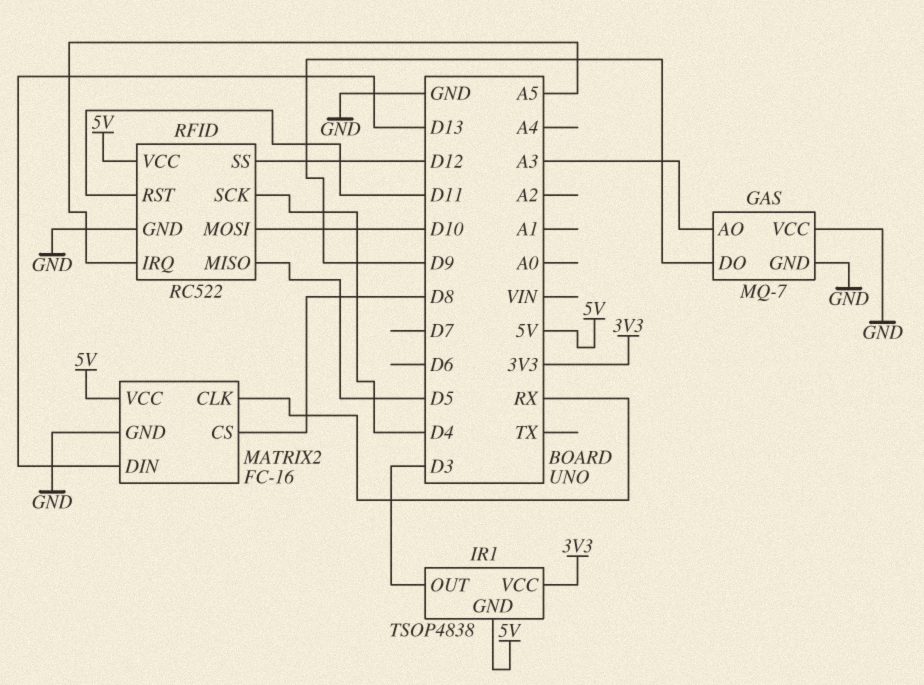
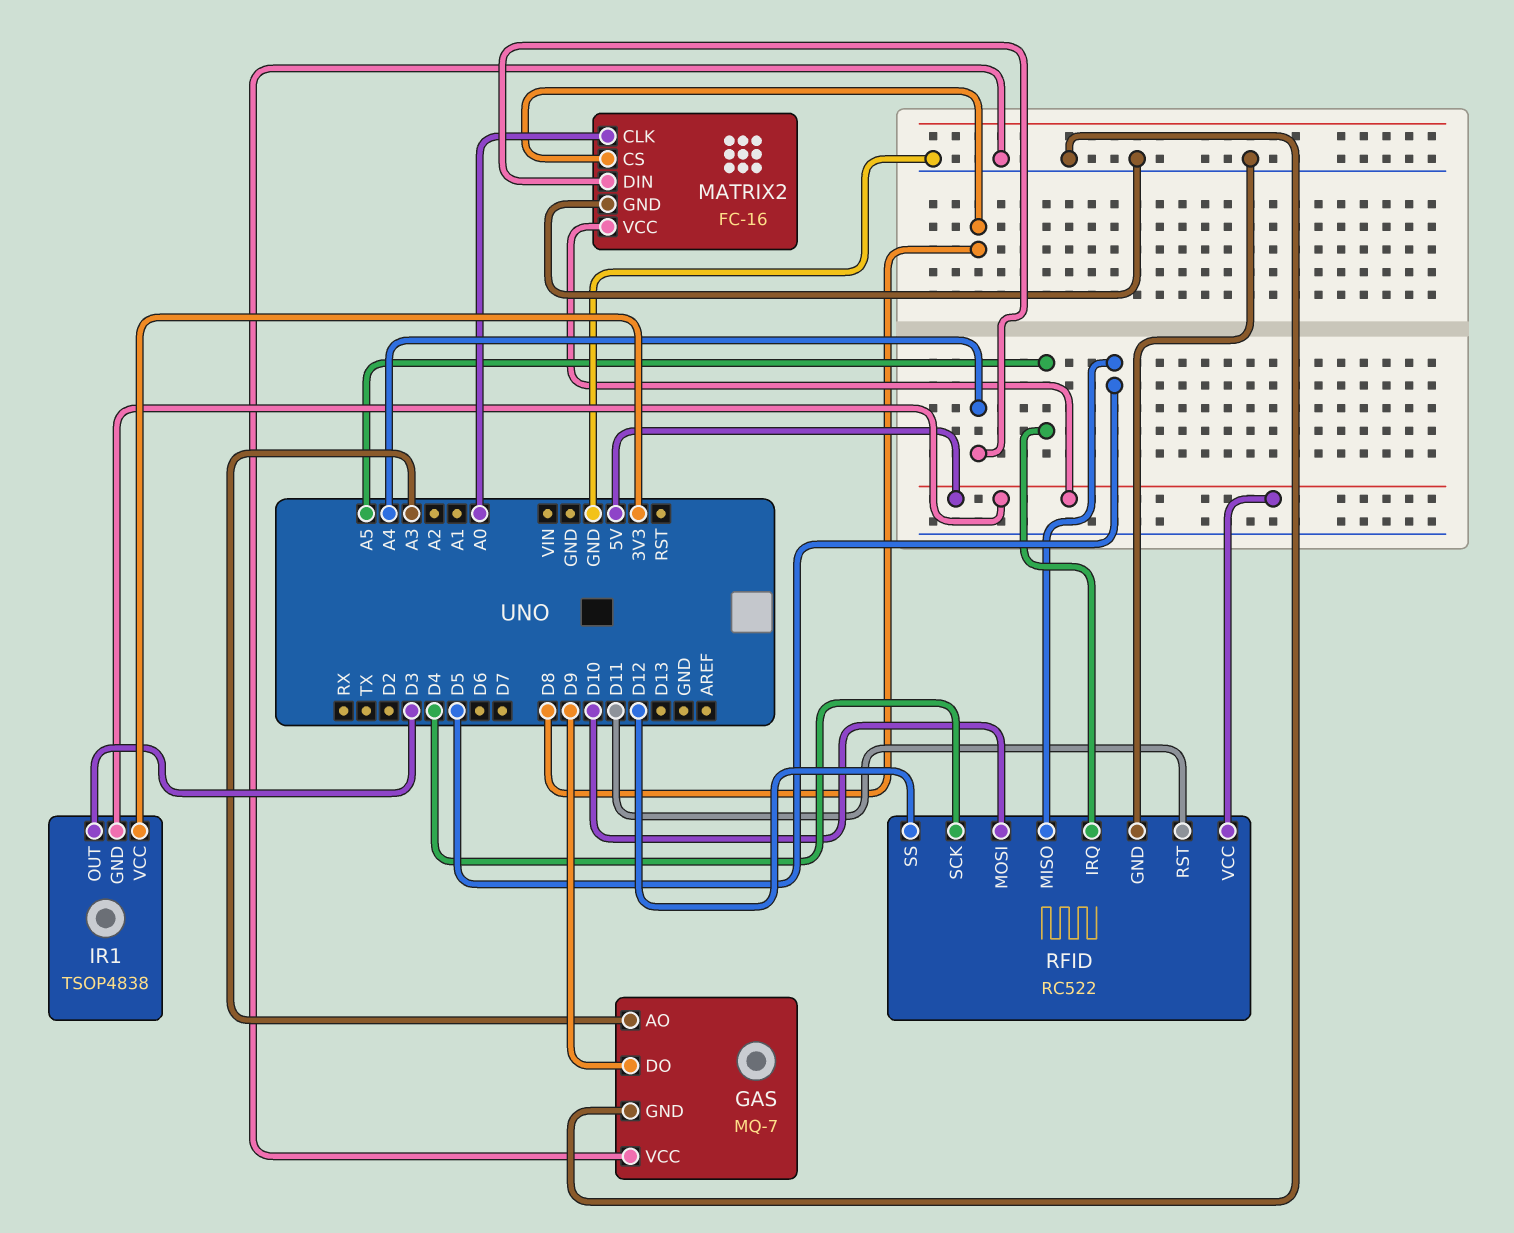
MATRIX2 pin CLK: RX -> A0
MATRIX2 pin DIN: D13 -> A4

